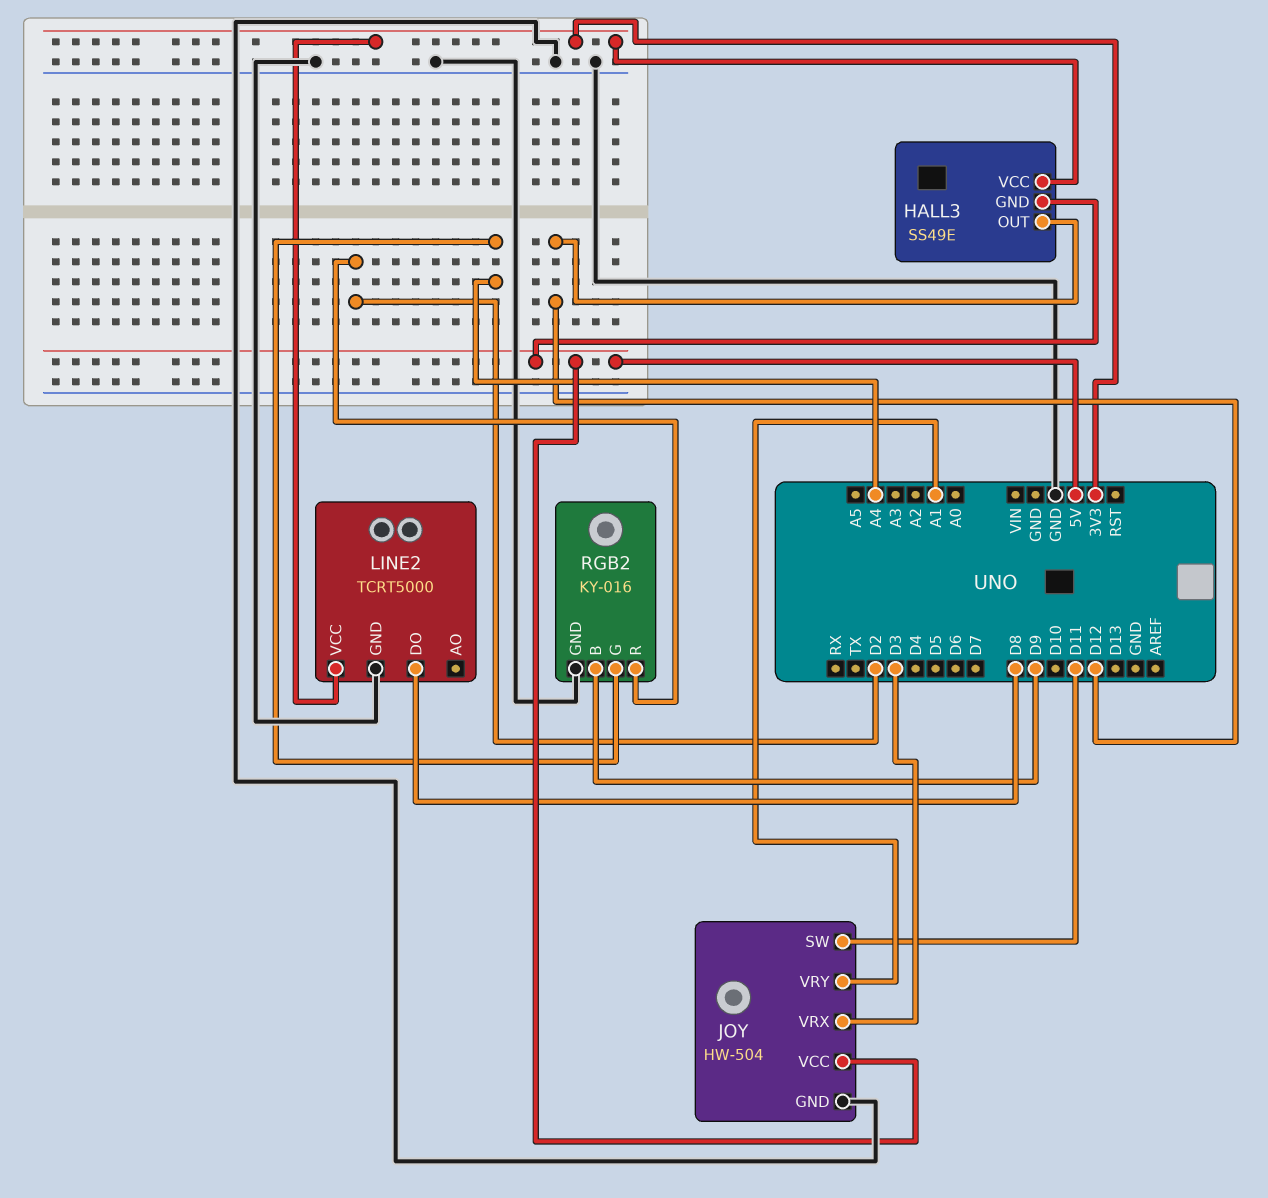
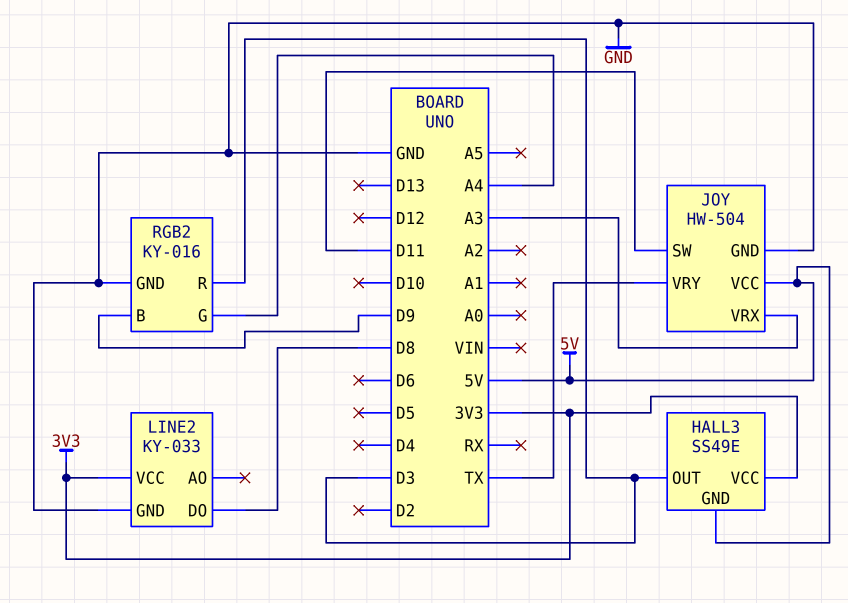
HALL3 pin OUT: D12 -> D3
JOY pin VRX: D3 -> A3
JOY pin VRY: A1 -> TX
LINE2: TCRT5000 -> KY-033
RGB2 pin R: D2 -> D3

